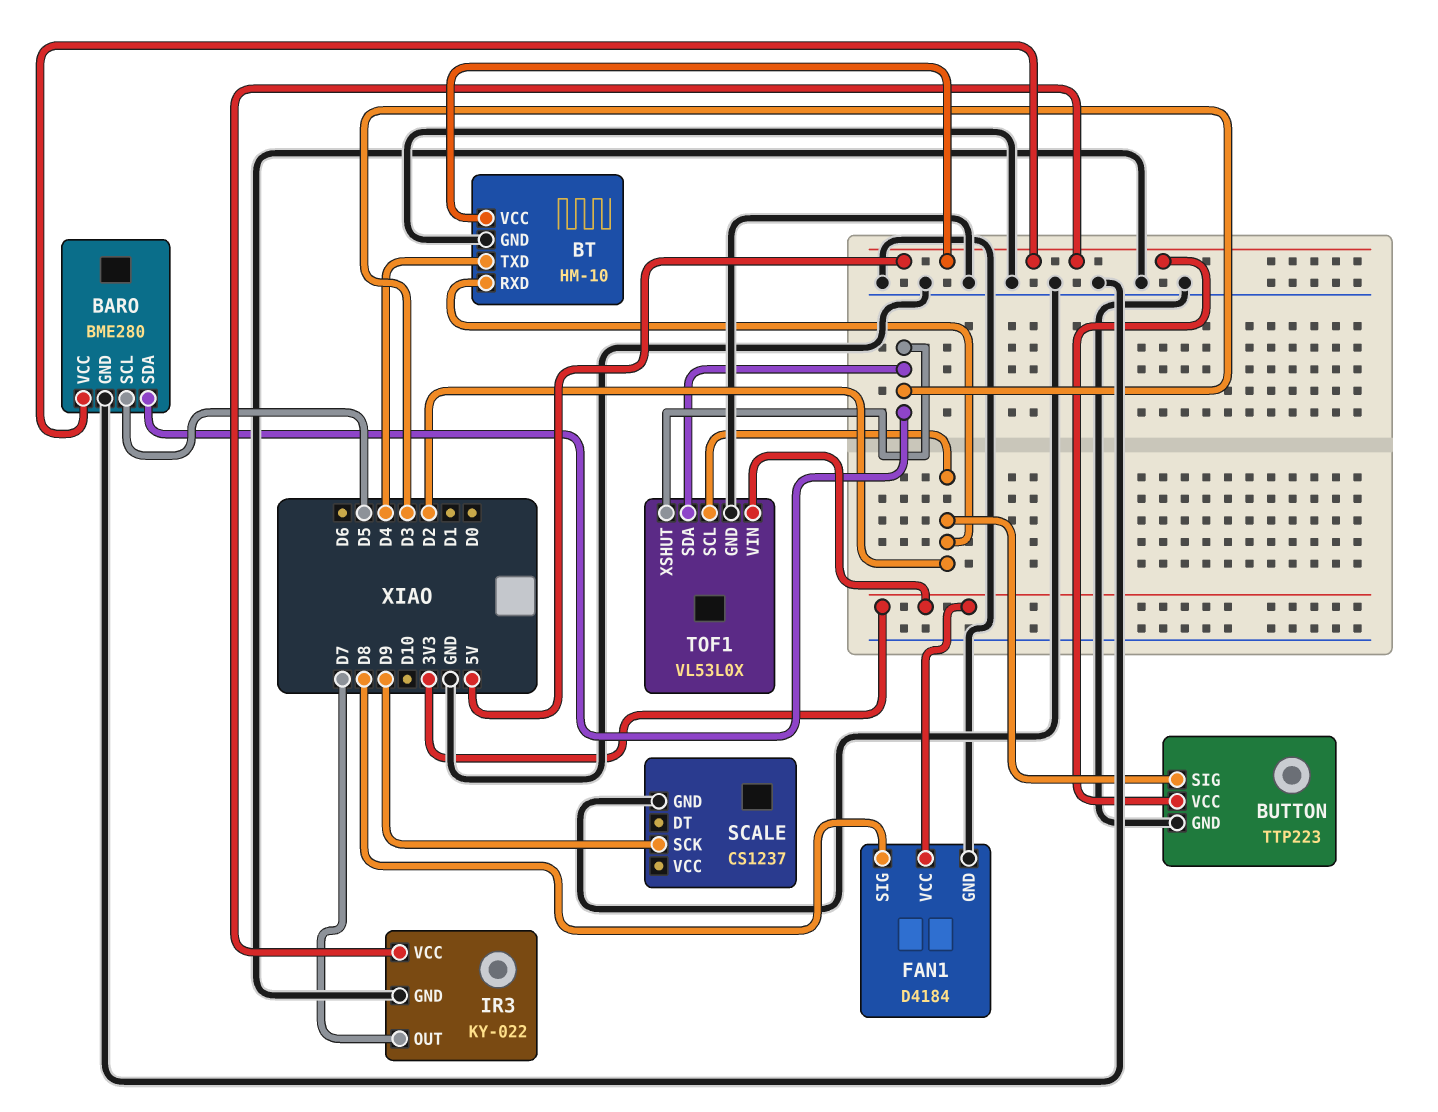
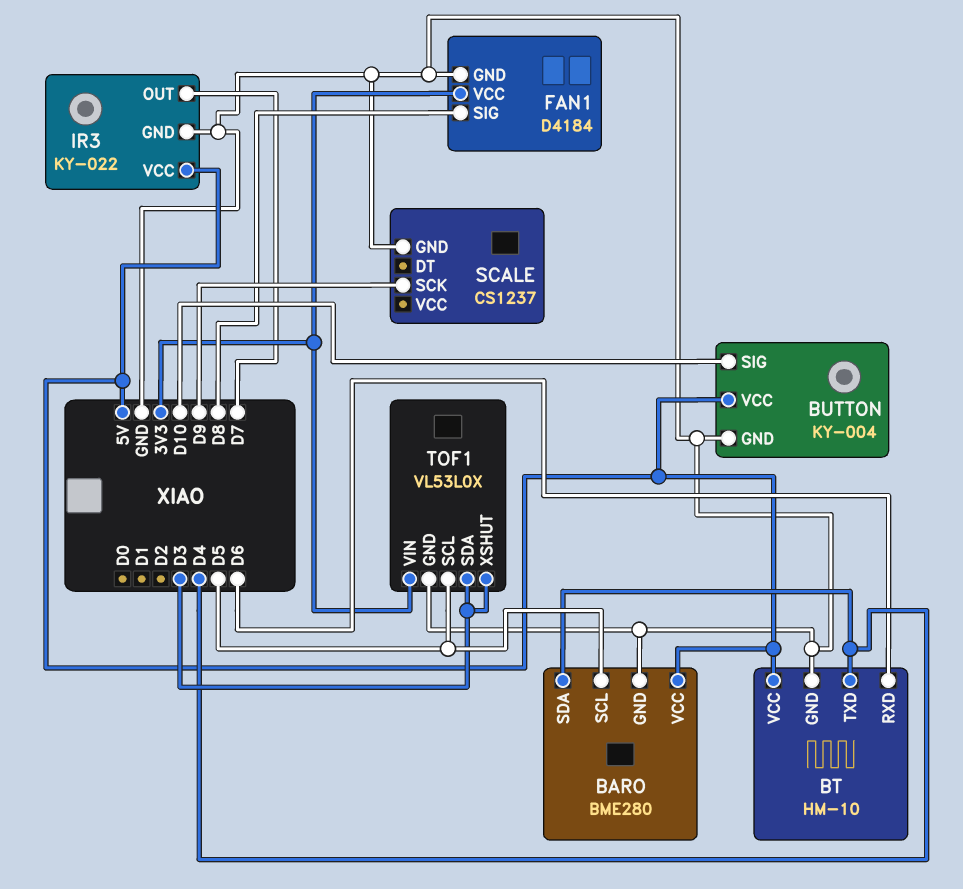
BARO pin SDA: D3 -> D4
BT pin RXD: D2 -> D6
BUTTON: TTP223 -> KY-004
BUTTON pin SIG: D2 -> D10
TOF1 pin SCL: D2 -> D5

